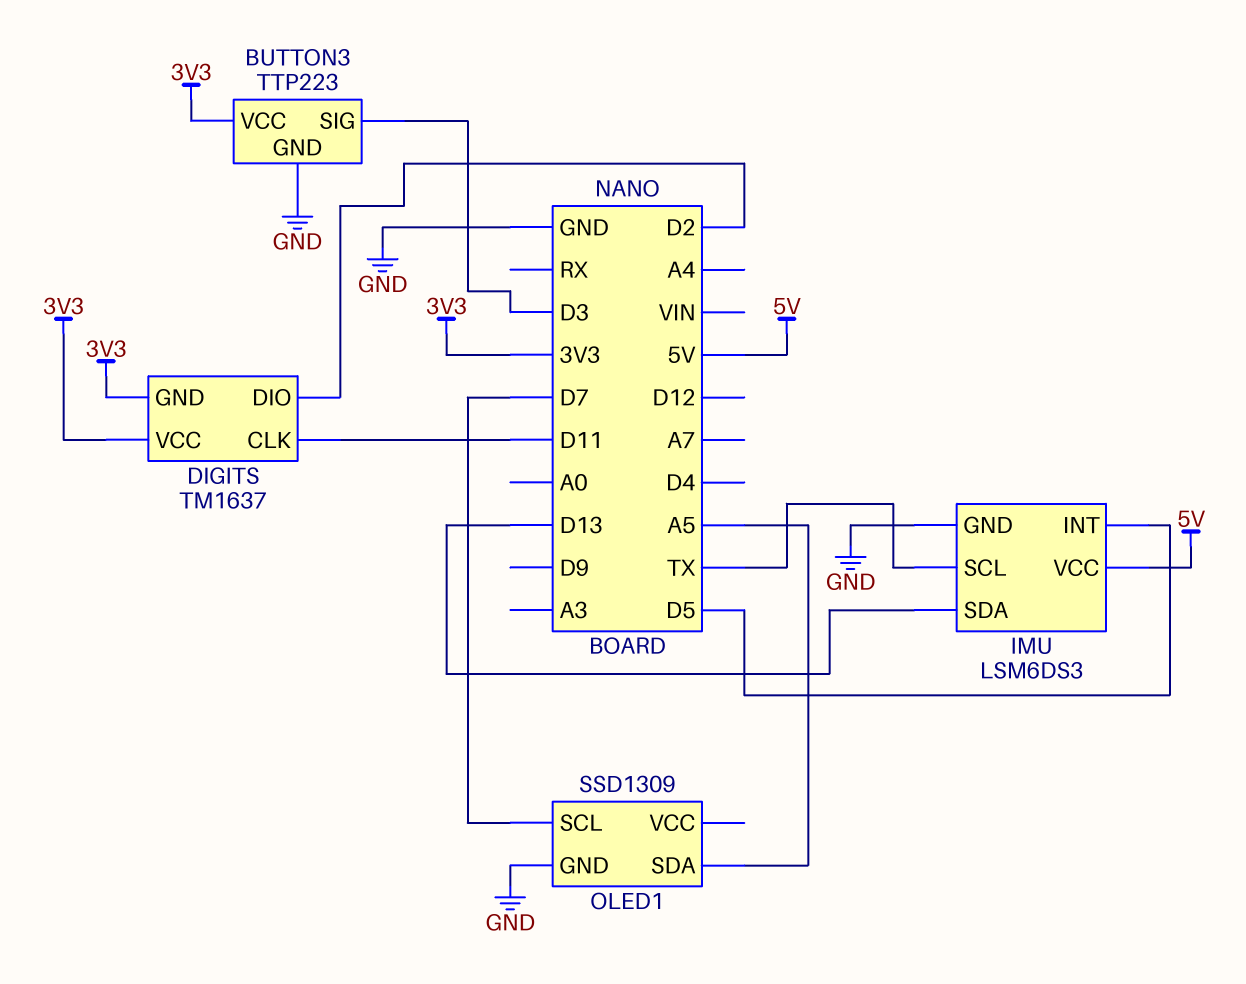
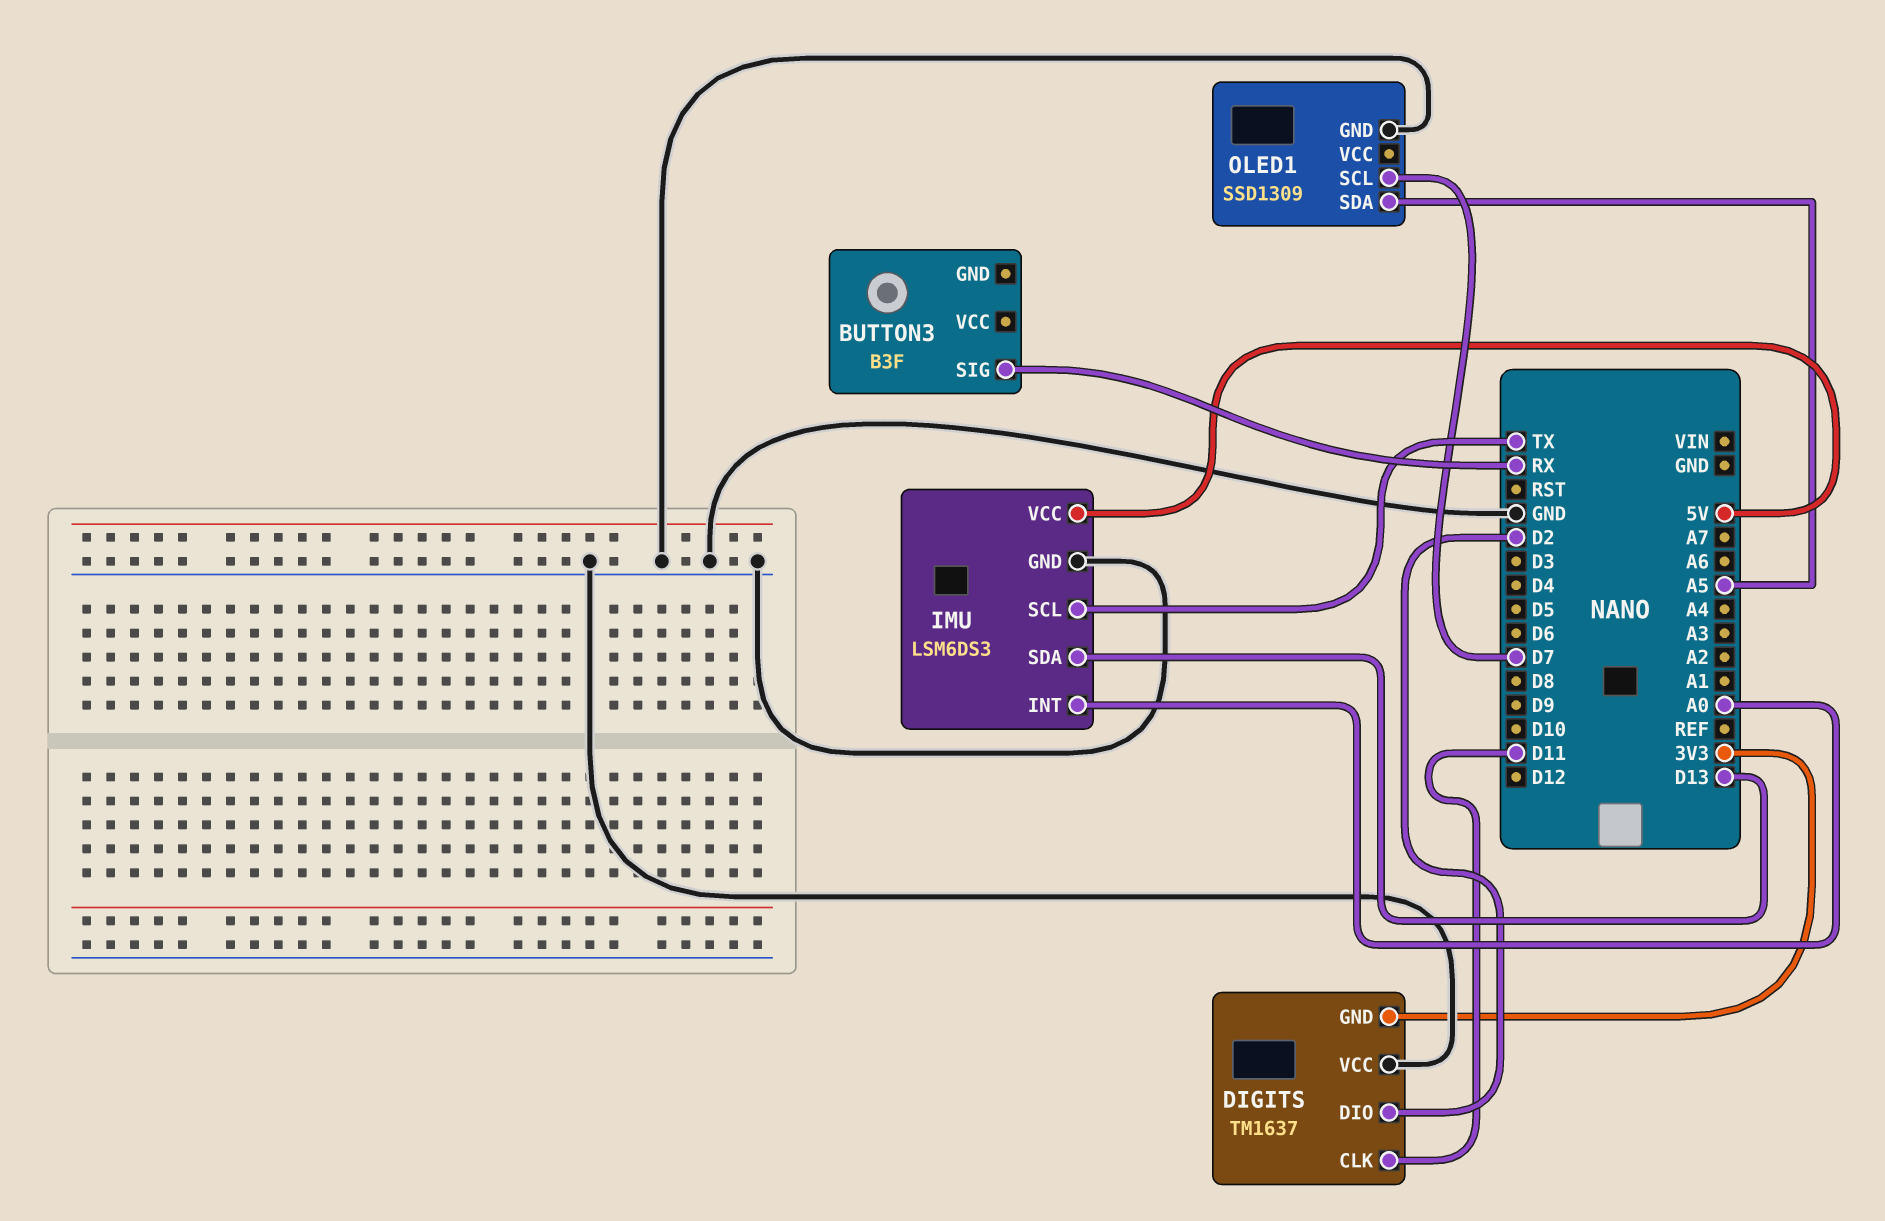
BUTTON3: TTP223 -> B3F
BUTTON3 pin GND: GND -> none
BUTTON3 pin SIG: D3 -> RX
BUTTON3 pin VCC: 3V3 -> none
DIGITS pin VCC: 3V3 -> GND
IMU pin INT: D5 -> A0

